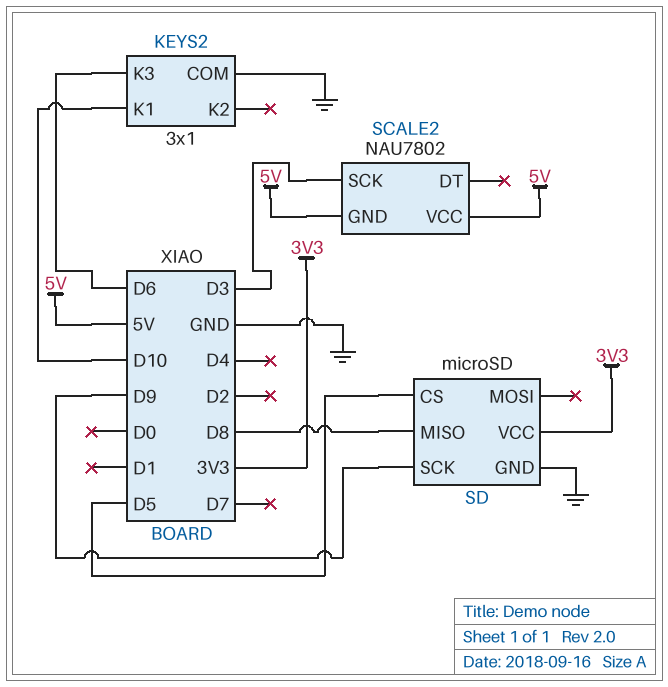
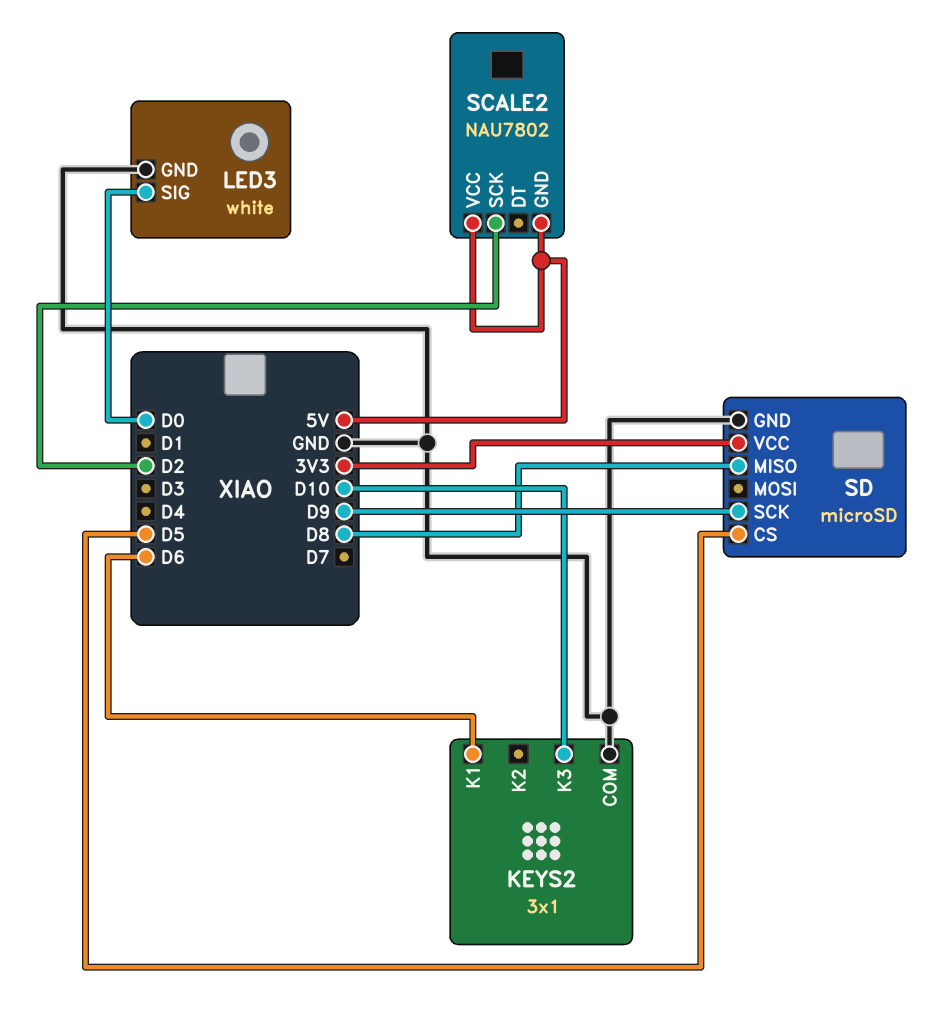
KEYS2 pin K1: D10 -> D6
KEYS2 pin K3: D6 -> D10
LED3: none -> white
LED3 pin GND: none -> GND
LED3 pin SIG: none -> D0
SCALE2 pin SCK: D3 -> D2

